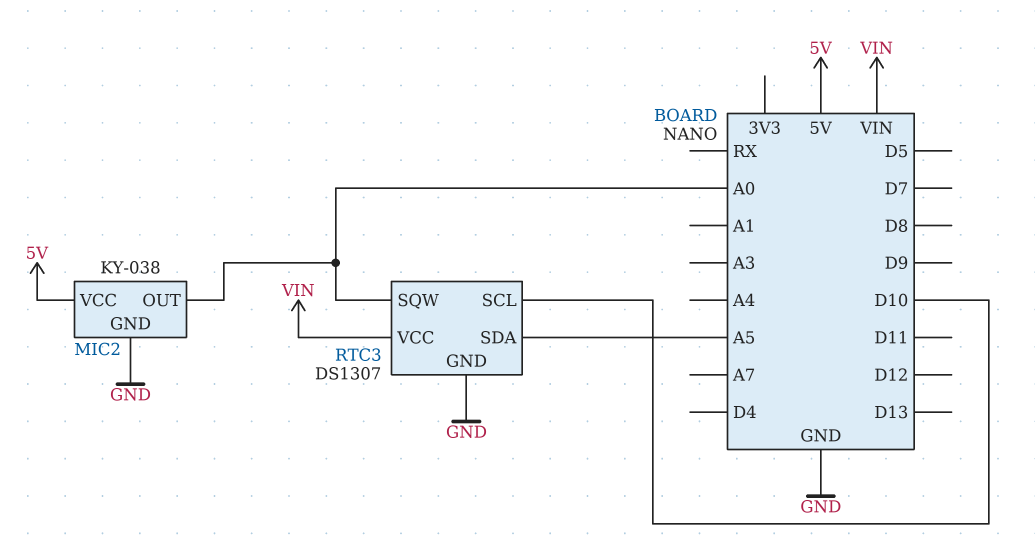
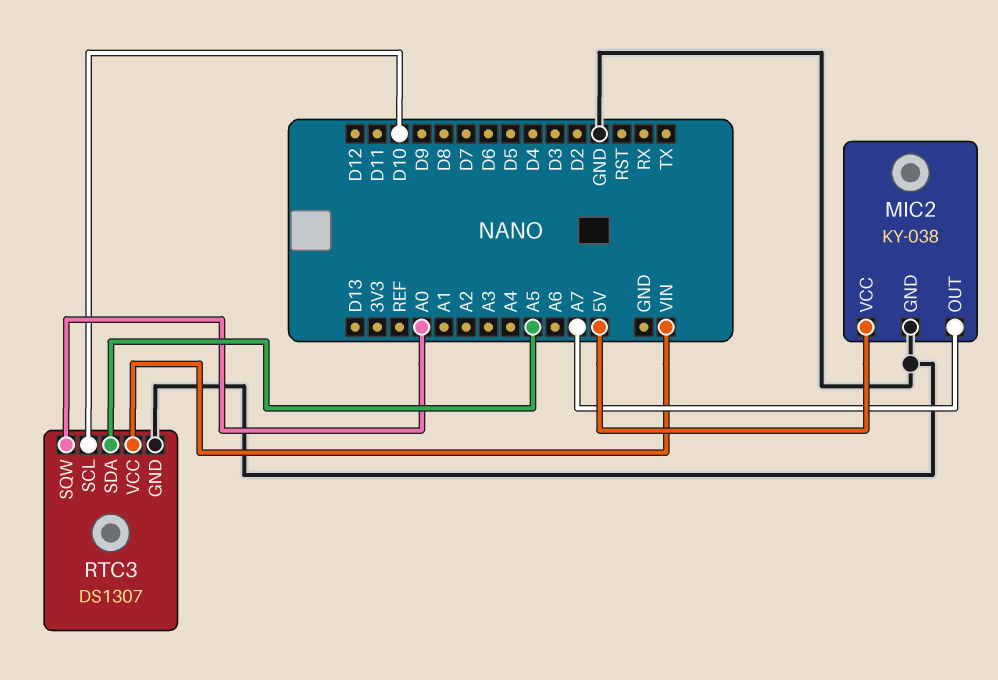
MIC2 pin OUT: A0 -> A7

